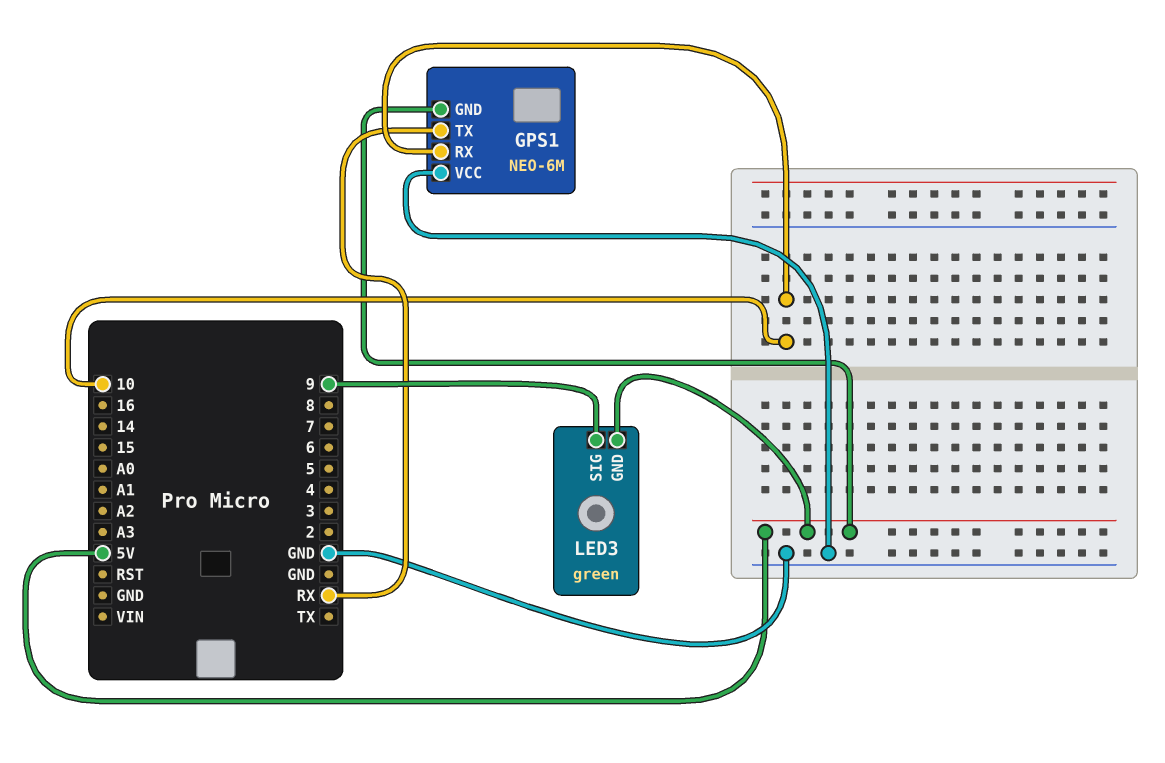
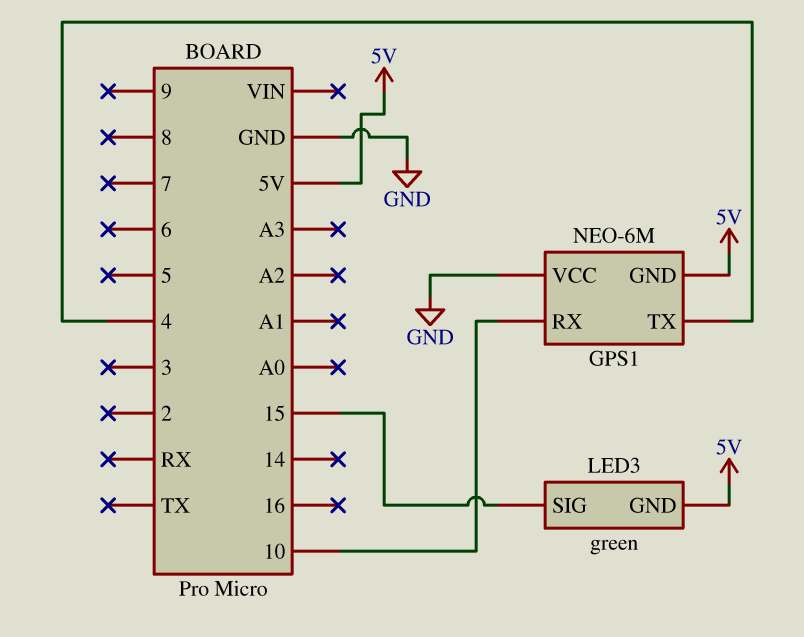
GPS1 pin TX: RX -> 4
LED3 pin SIG: 9 -> 15

